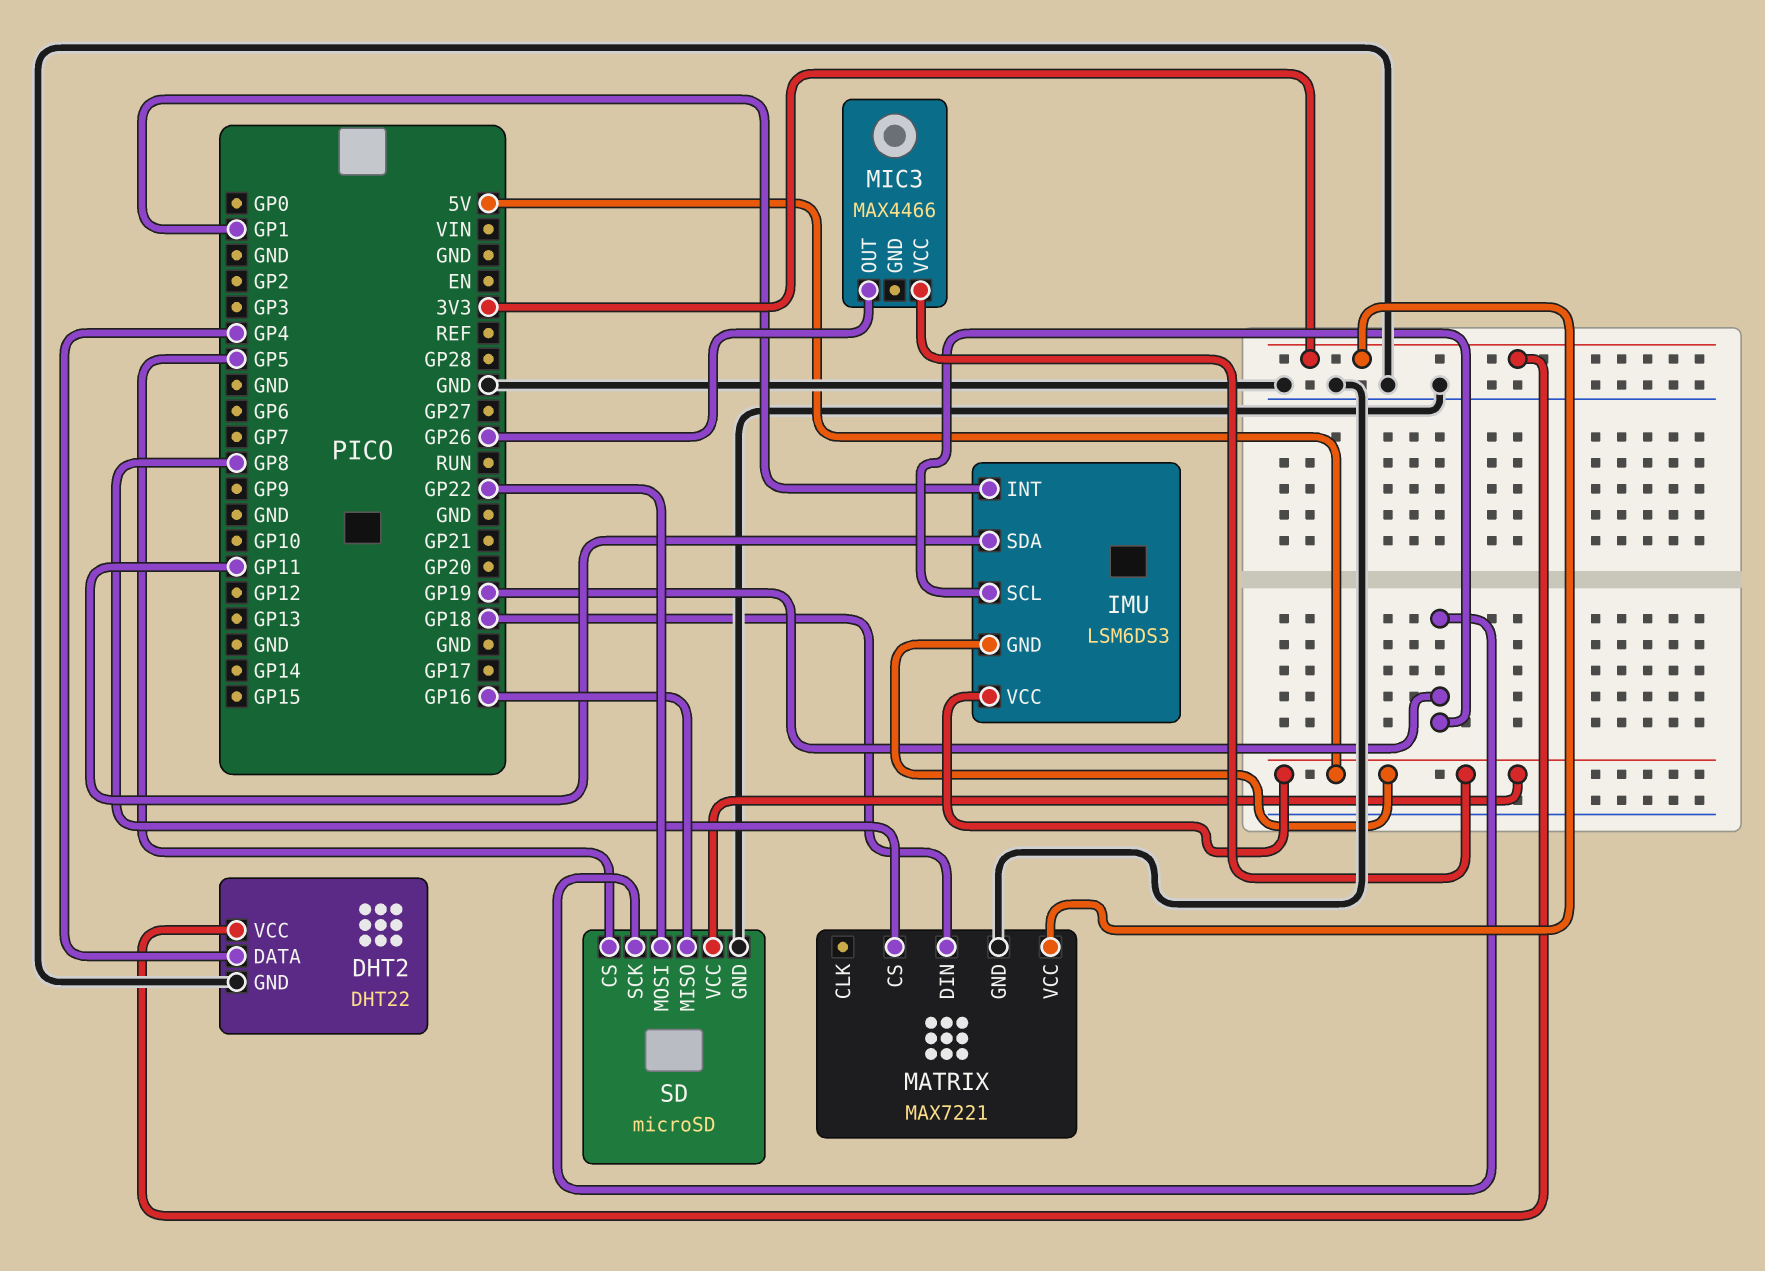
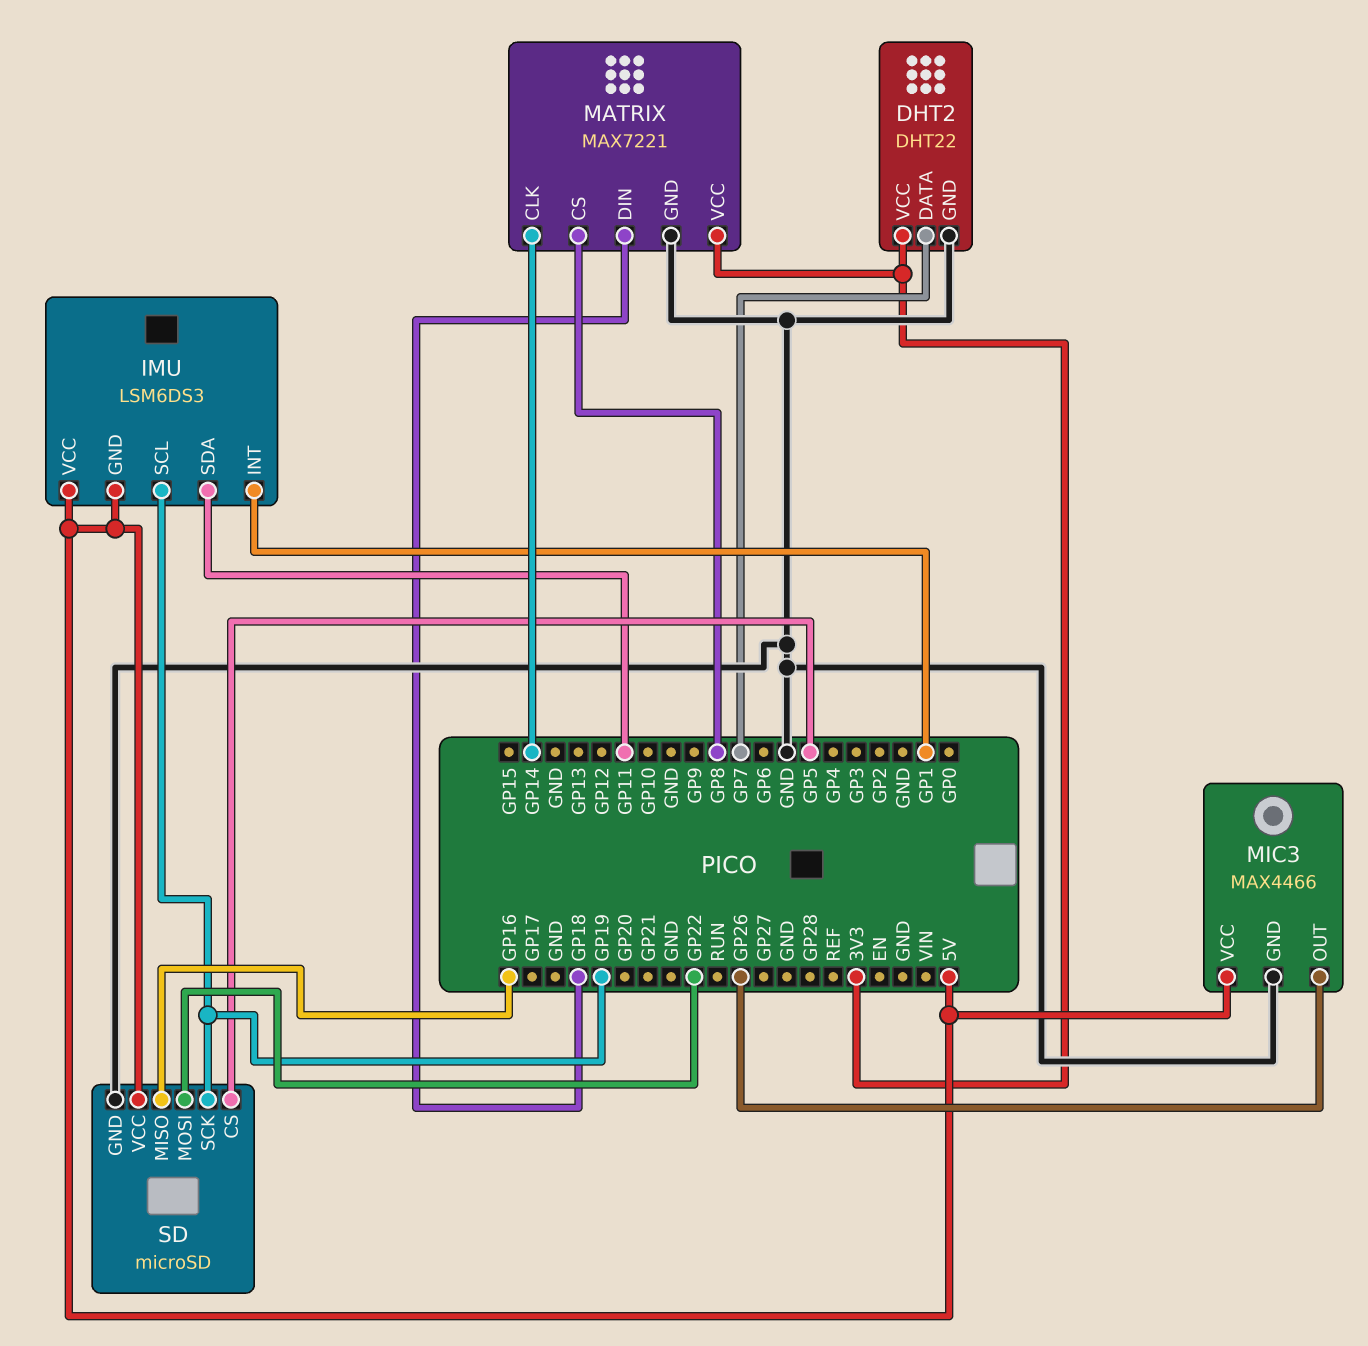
DHT2 pin DATA: GP4 -> GP7
MATRIX pin CLK: none -> GP14
MIC3 pin GND: none -> GND

